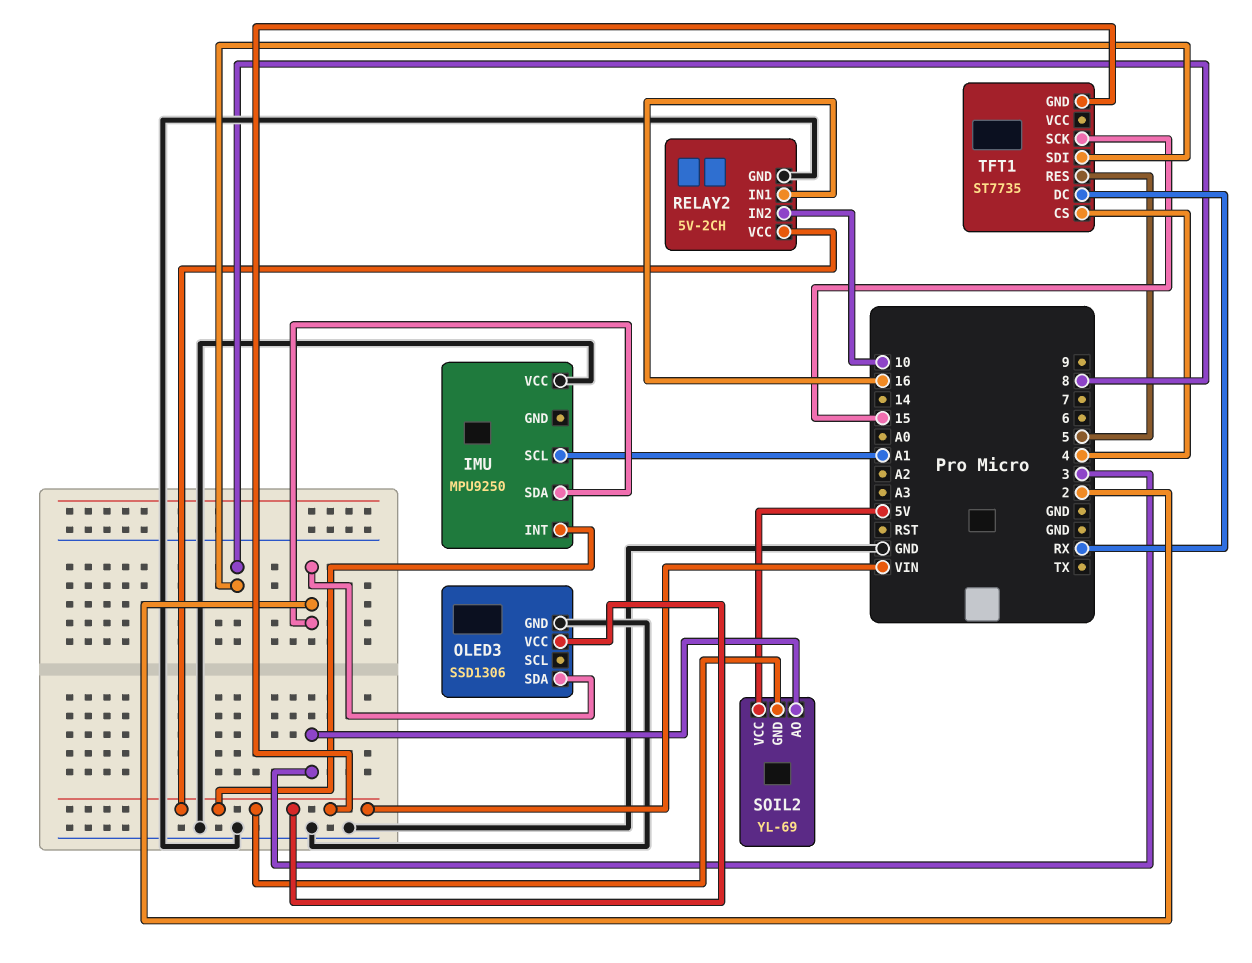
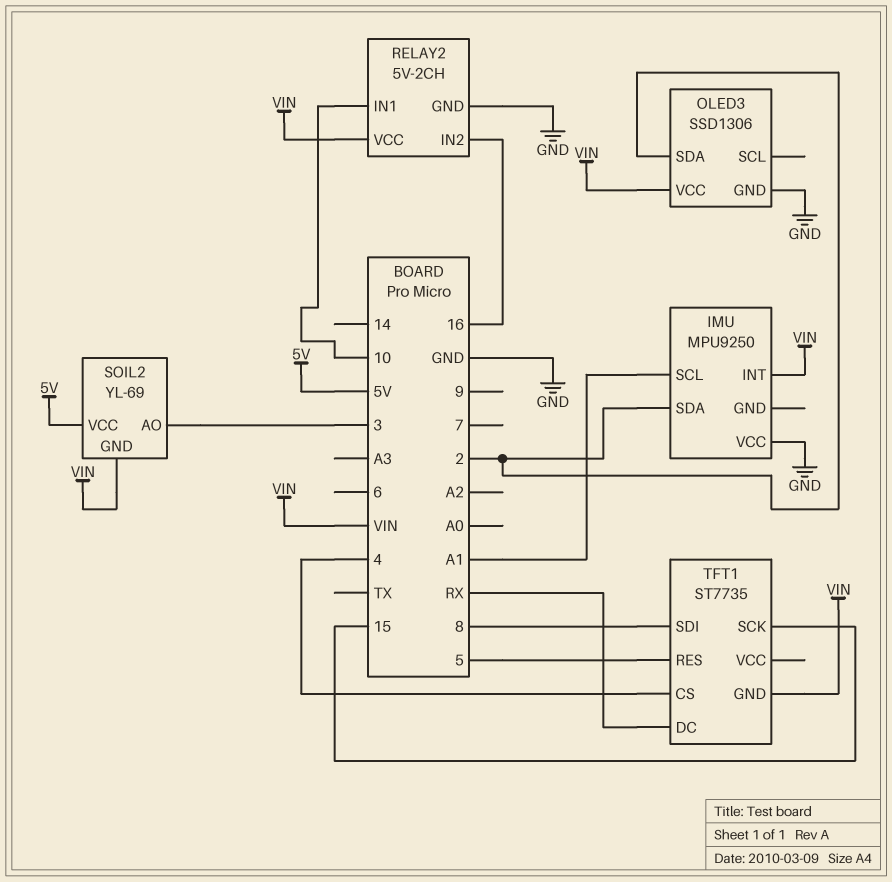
RELAY2 pin IN1: 16 -> 10
RELAY2 pin IN2: 10 -> 16

